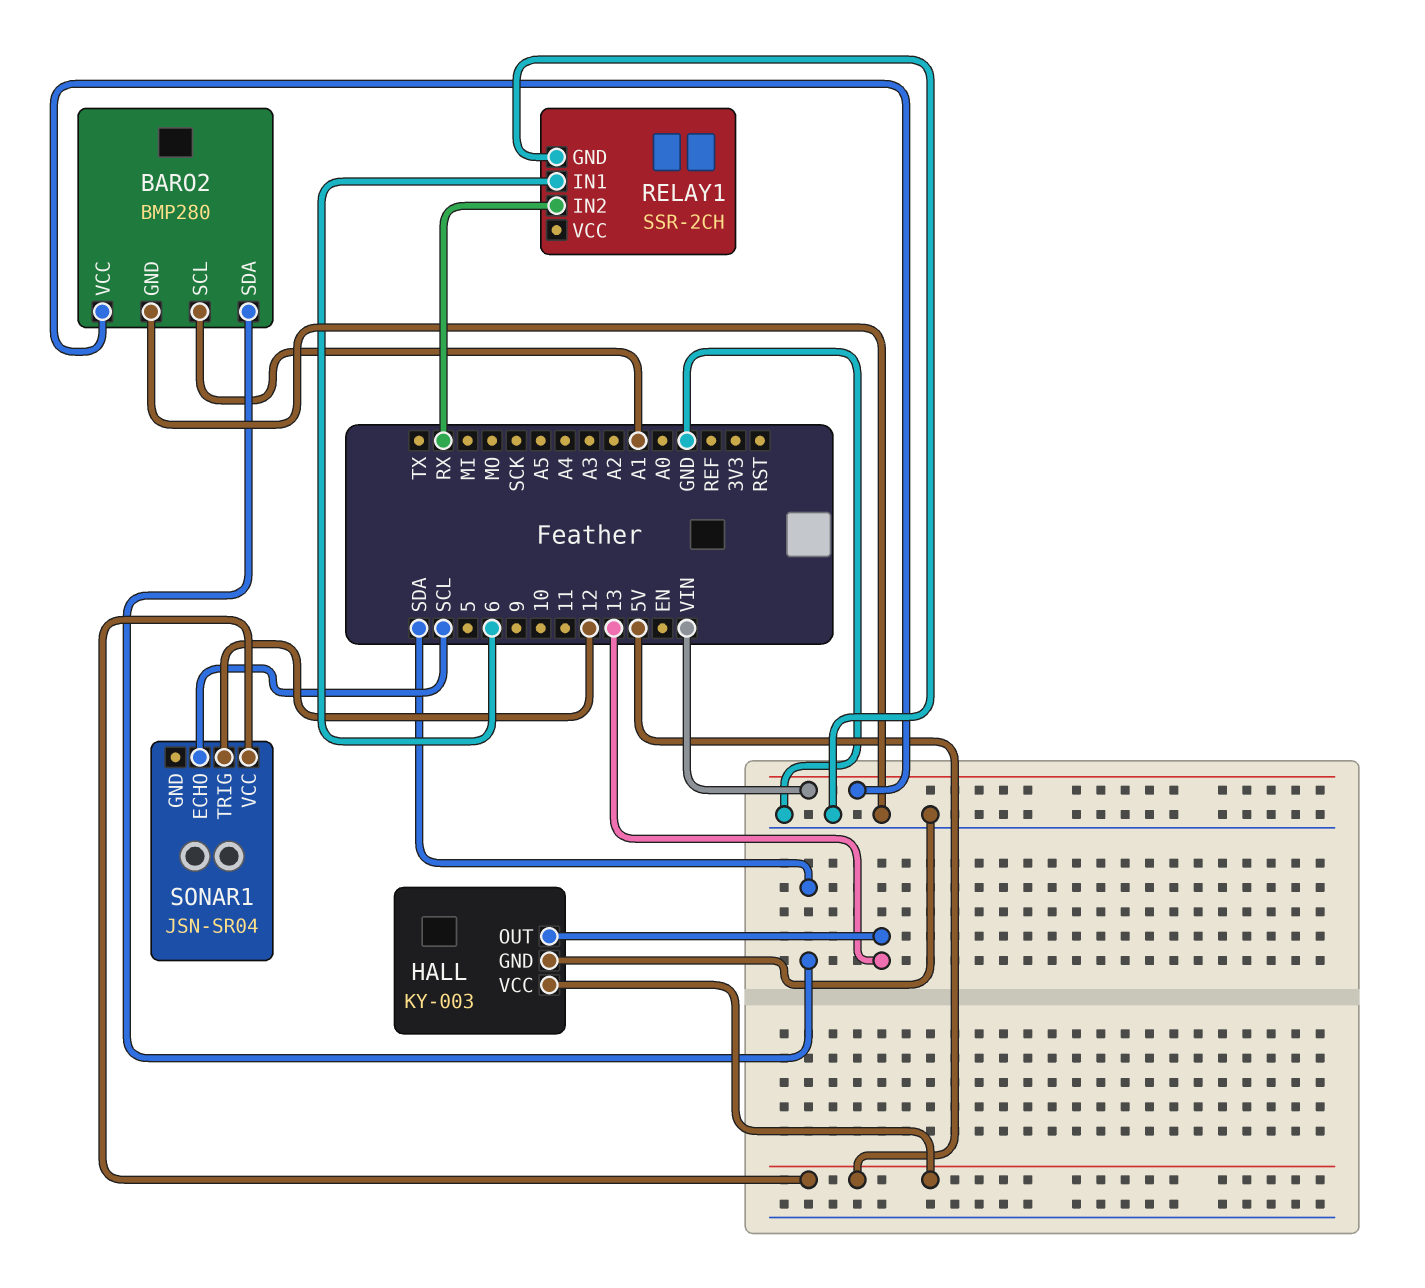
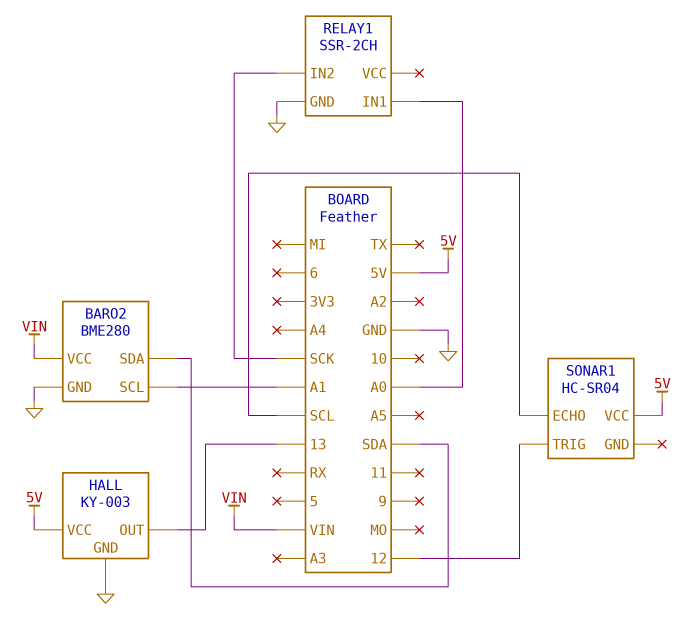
BARO2: BMP280 -> BME280
RELAY1 pin IN1: 6 -> A0
RELAY1 pin IN2: RX -> SCK
SONAR1: JSN-SR04 -> HC-SR04

